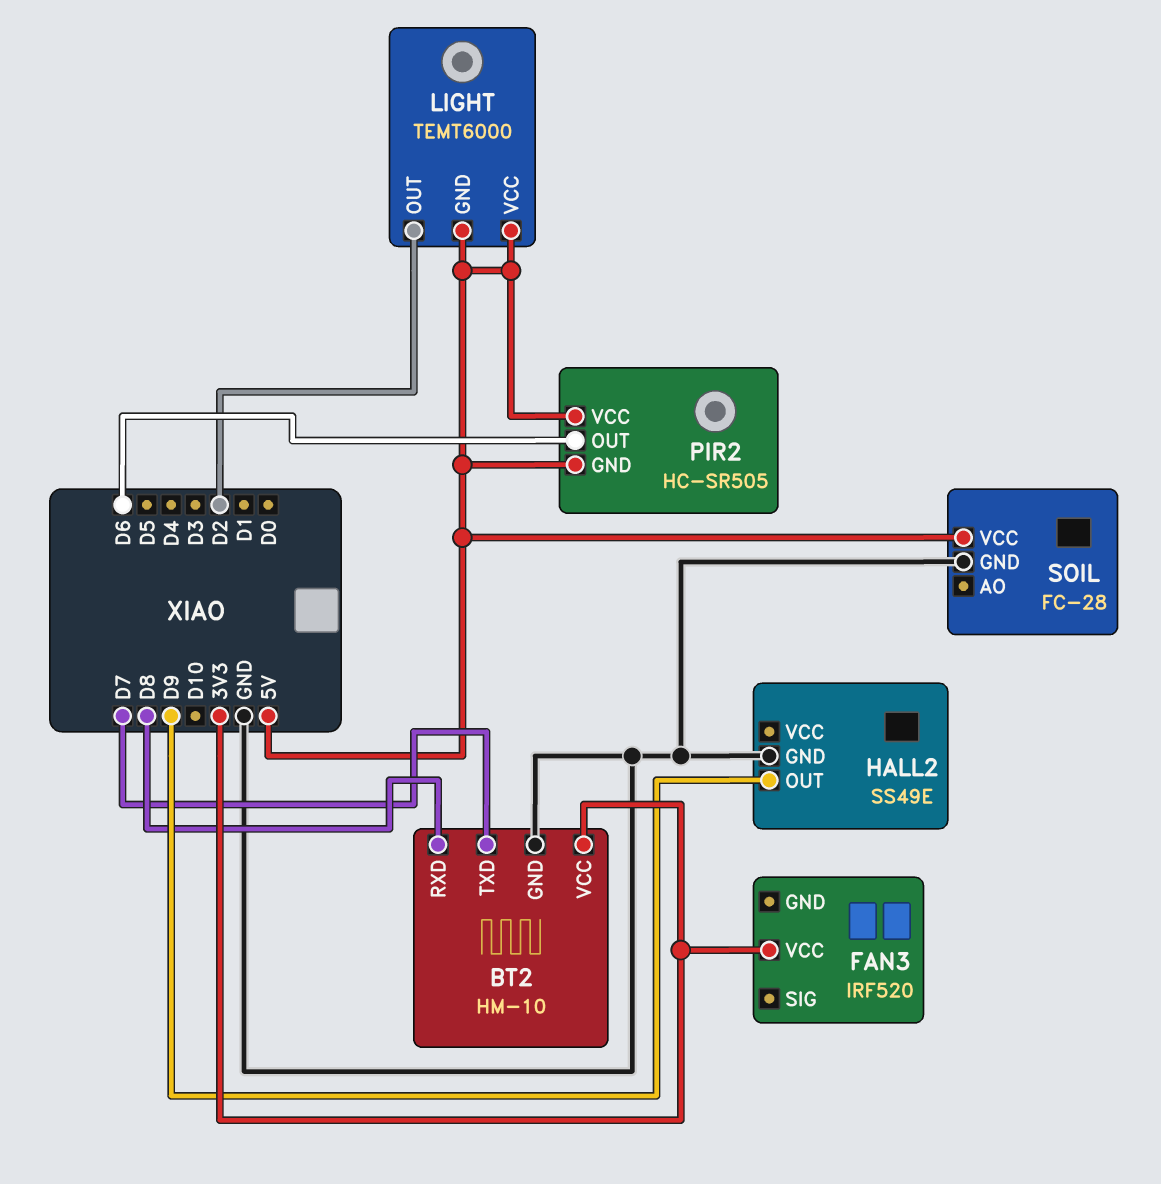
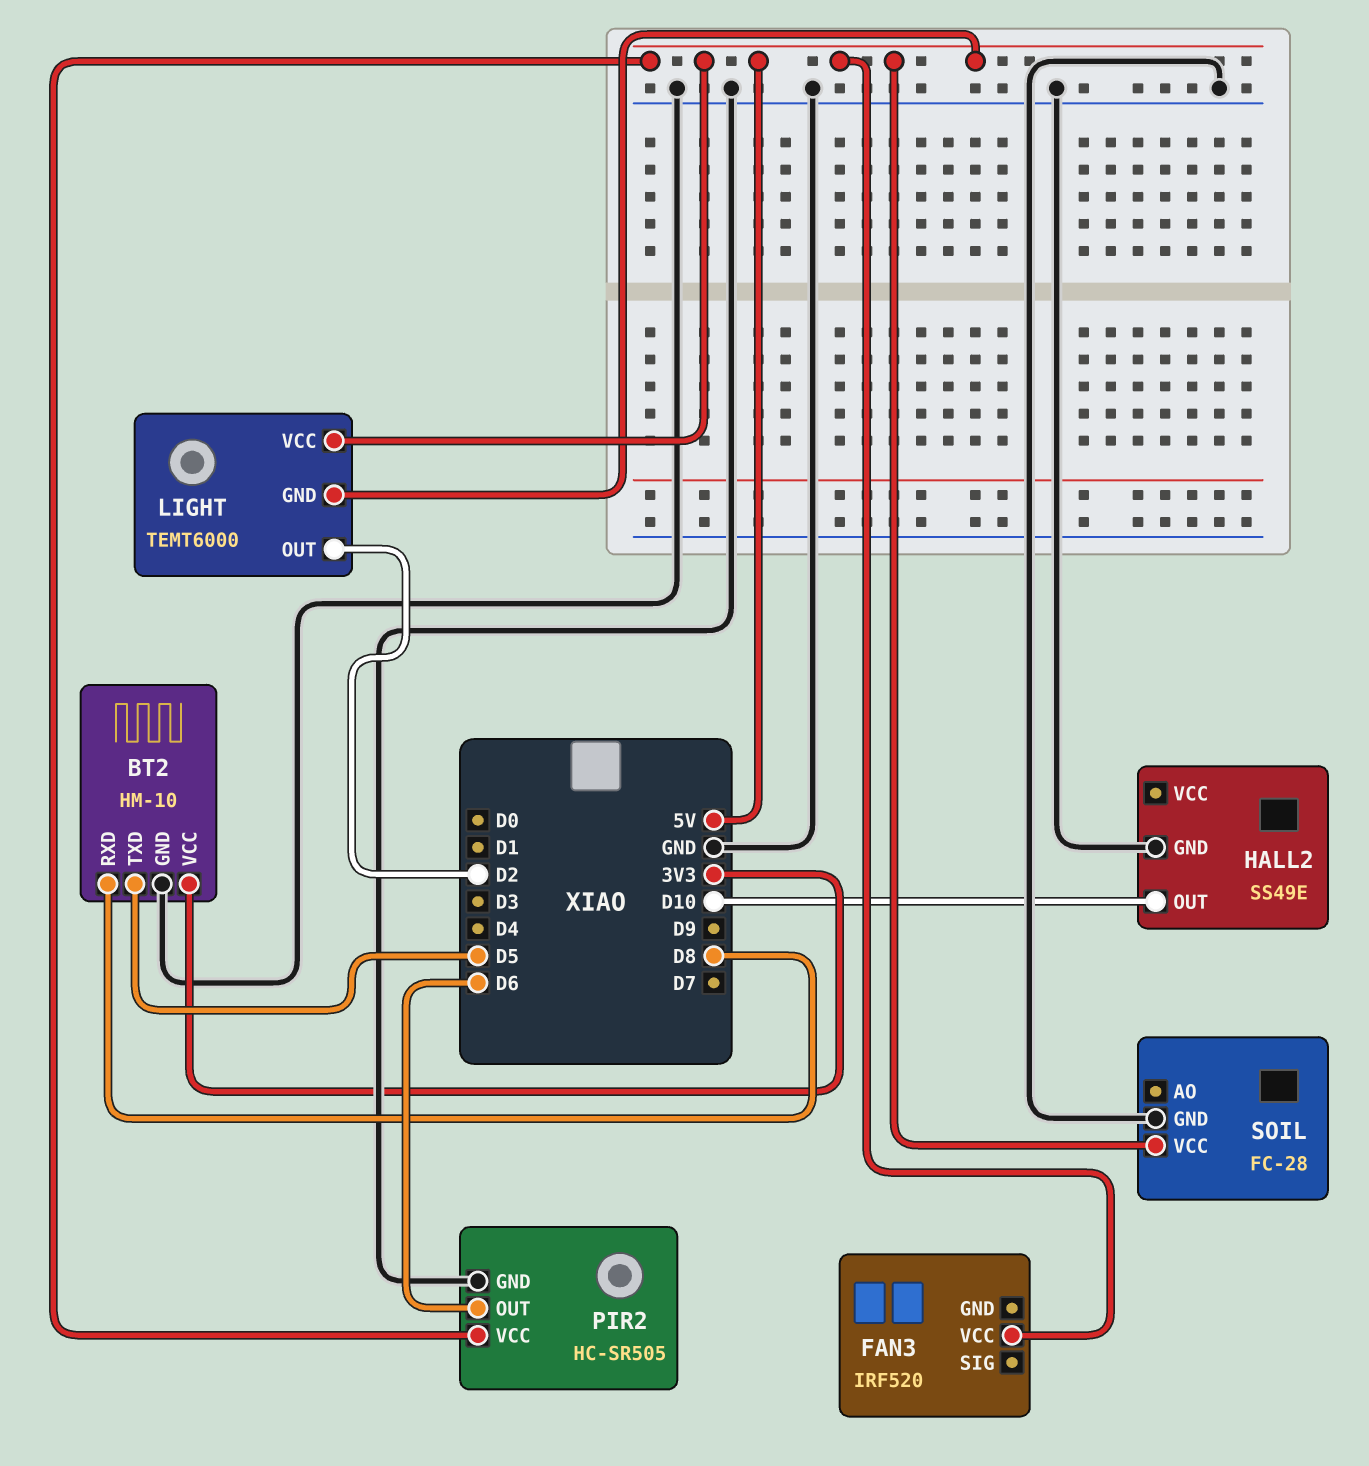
BT2 pin TXD: D7 -> D5
FAN3 pin VCC: 3V3 -> 5V
HALL2 pin OUT: D9 -> D10
PIR2 pin GND: 5V -> GND

